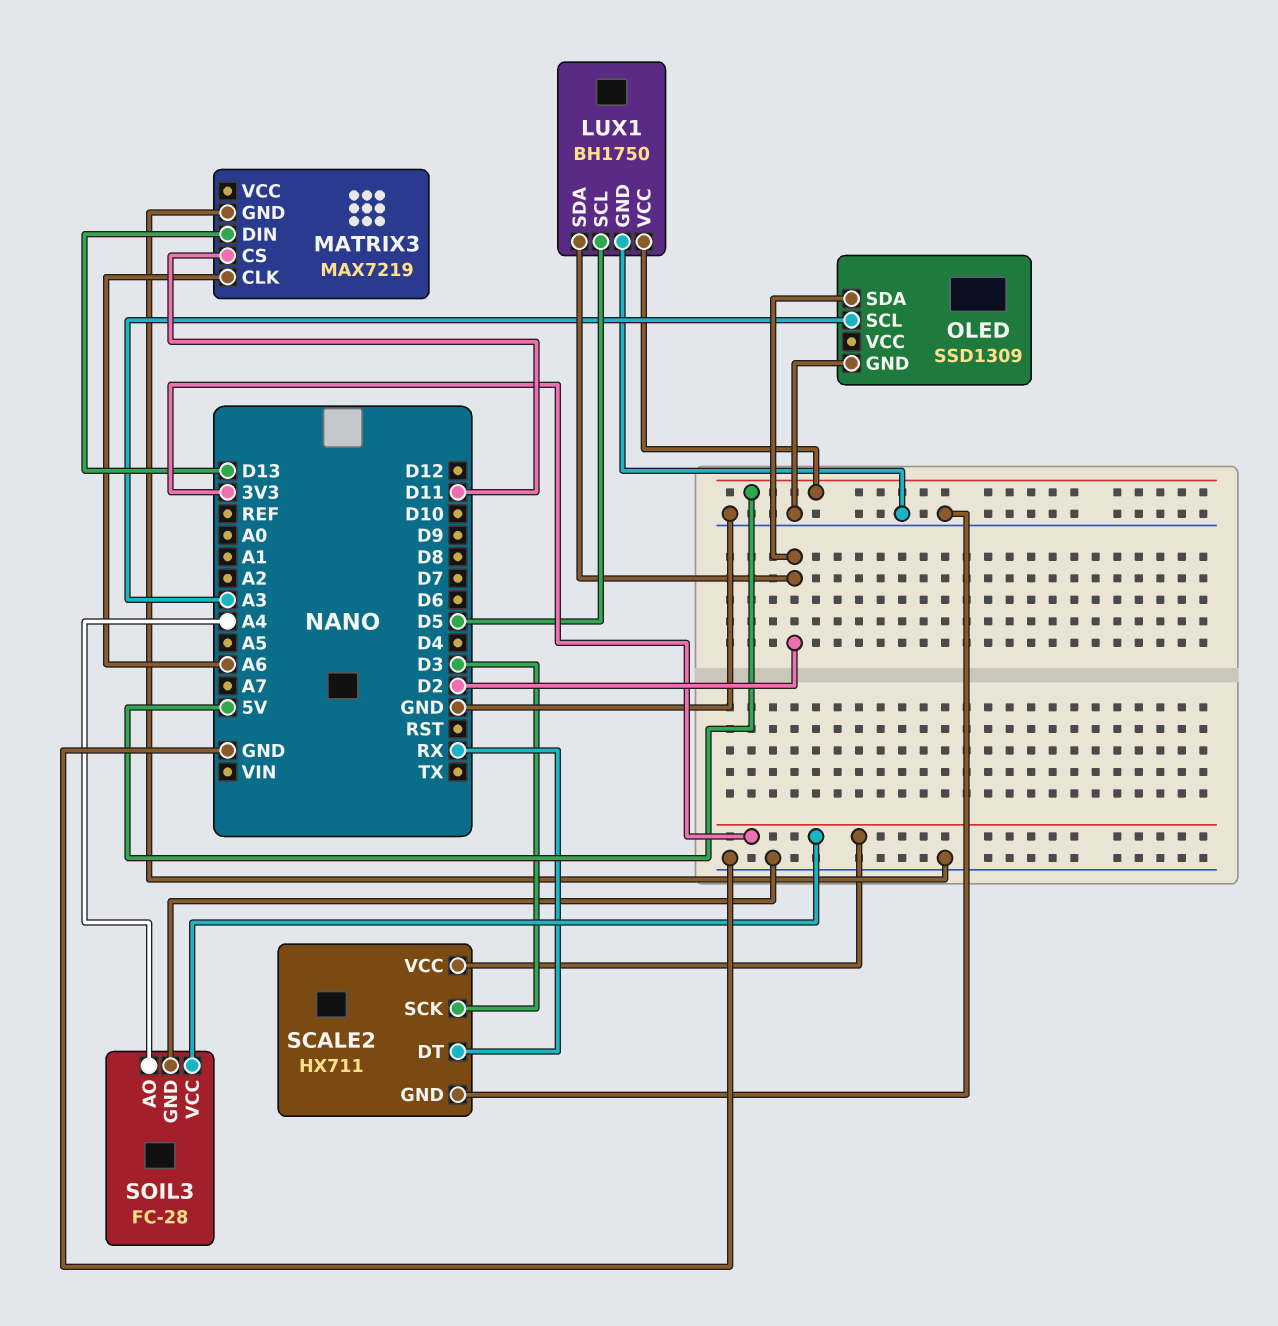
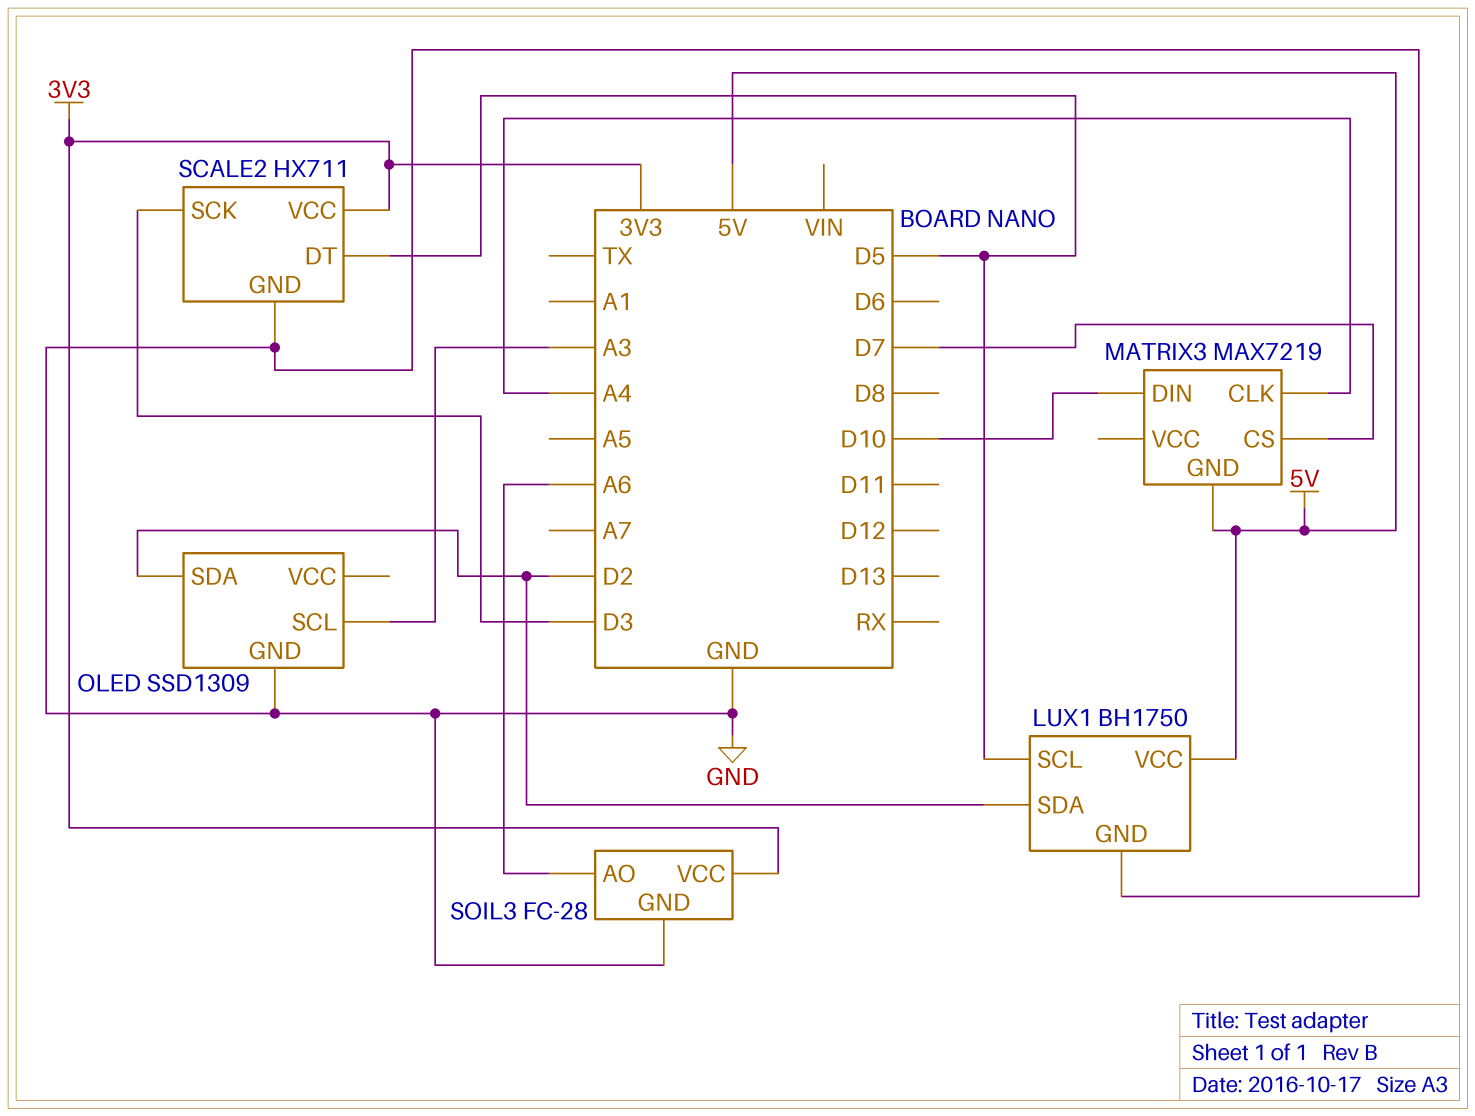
MATRIX3 pin CLK: A6 -> A4
MATRIX3 pin CS: D11 -> D7
MATRIX3 pin DIN: D13 -> D10
MATRIX3 pin GND: GND -> 5V
SCALE2 pin DT: RX -> D5
SOIL3 pin AO: A4 -> A6

